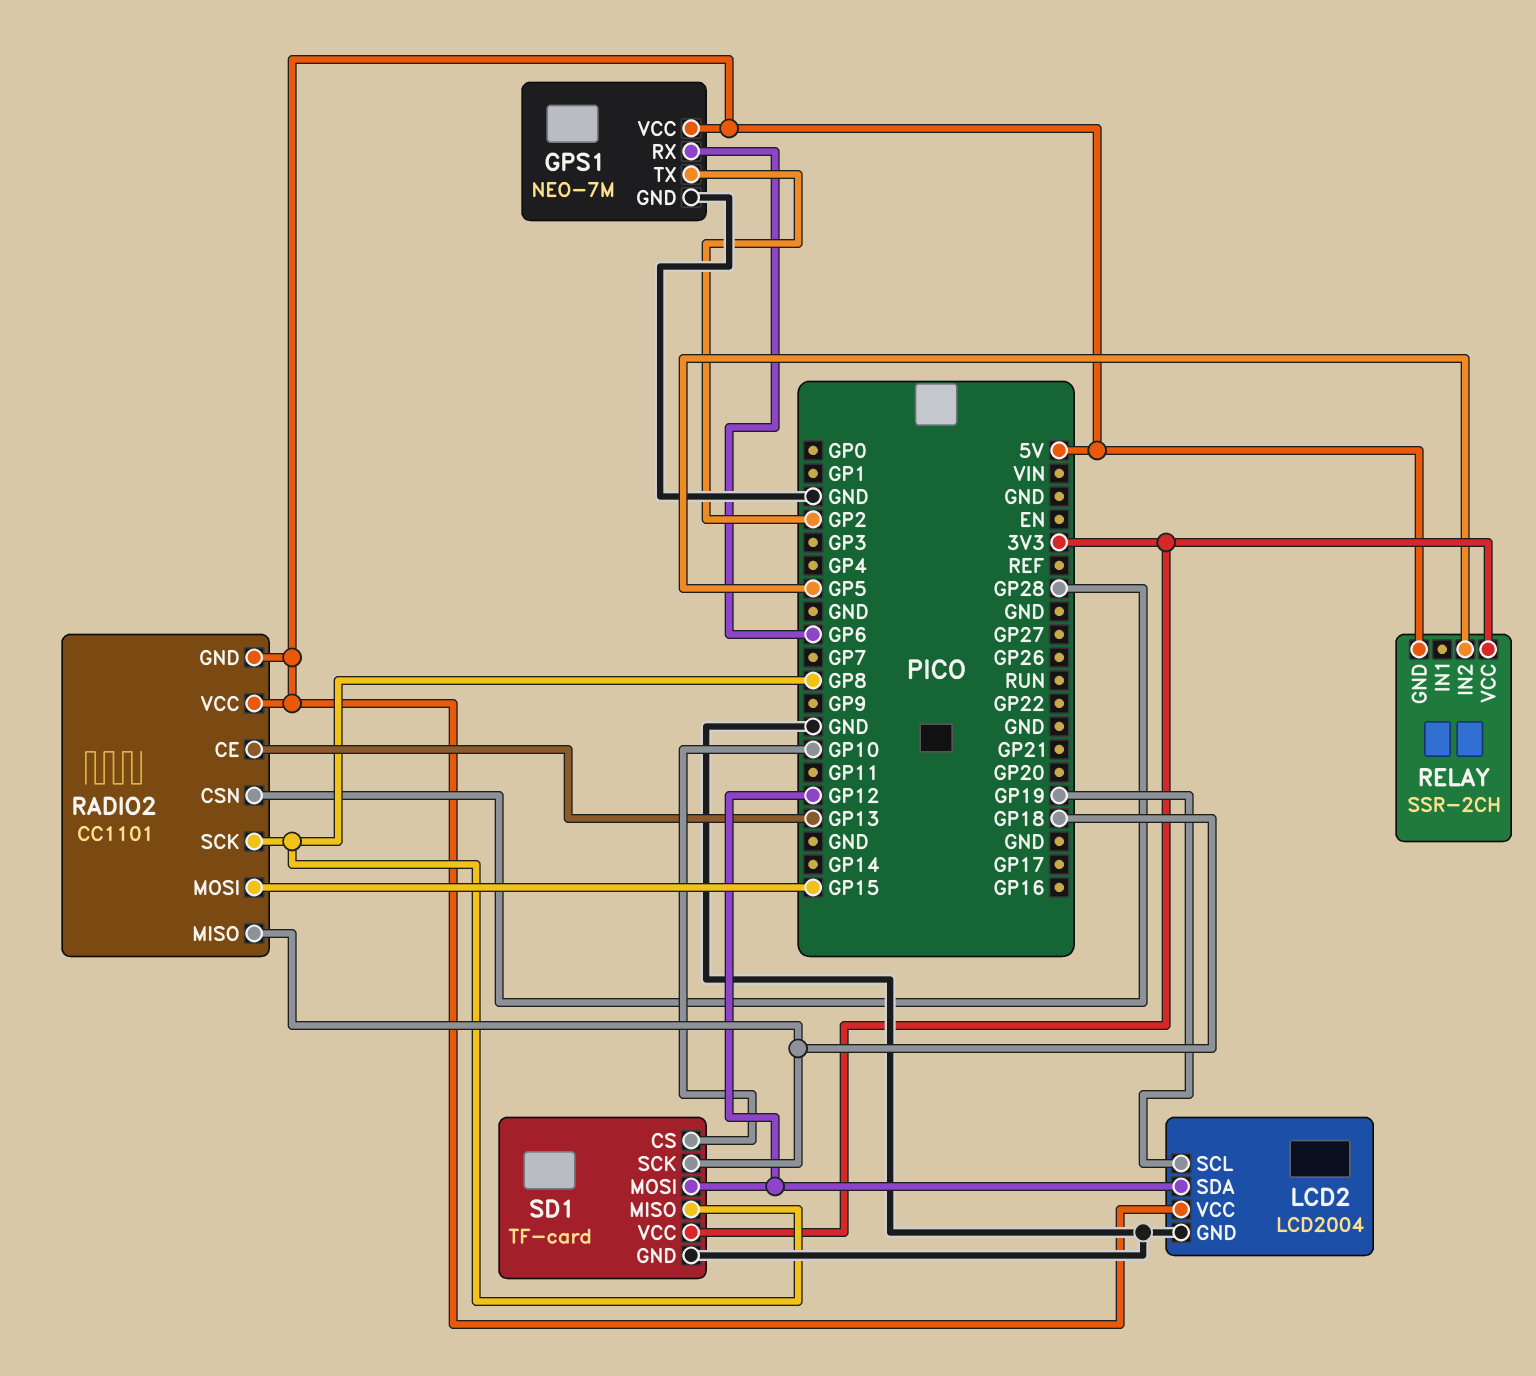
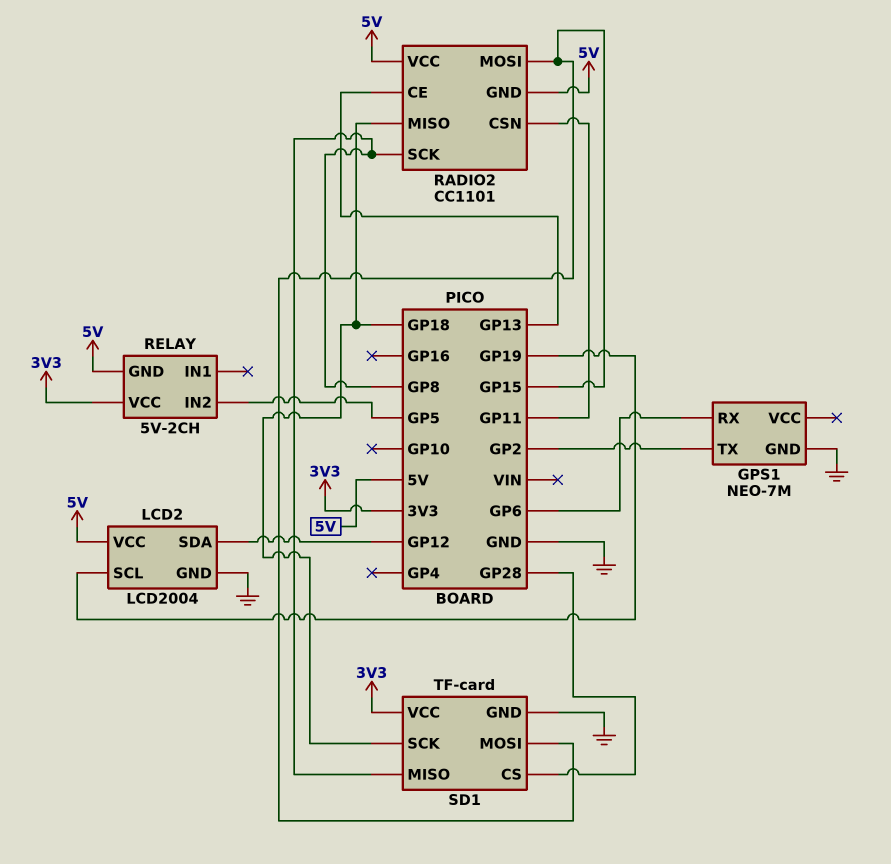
GPS1 pin VCC: 5V -> none
RADIO2 pin CSN: GP28 -> GP11
RELAY: SSR-2CH -> 5V-2CH
SD1 pin CS: GP10 -> GP28
SD1 pin MOSI: GP12 -> GP15

